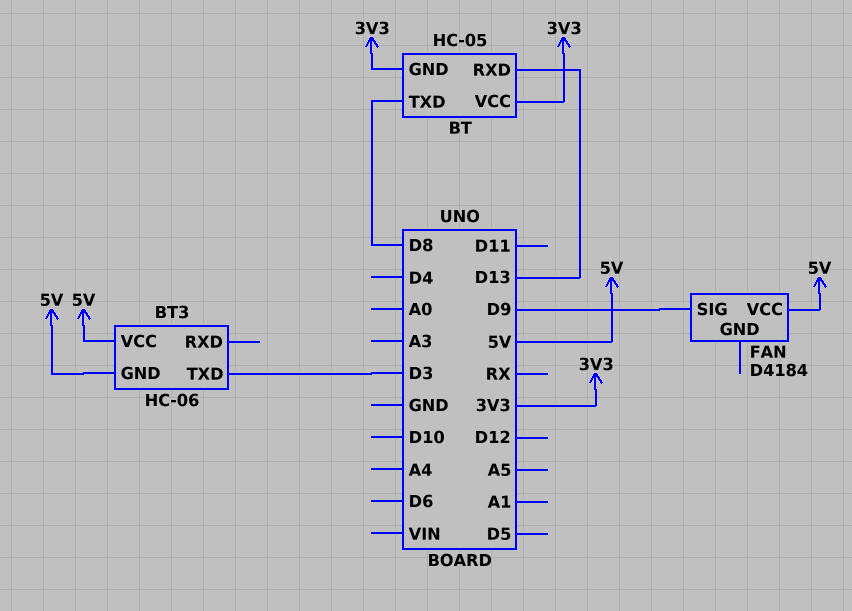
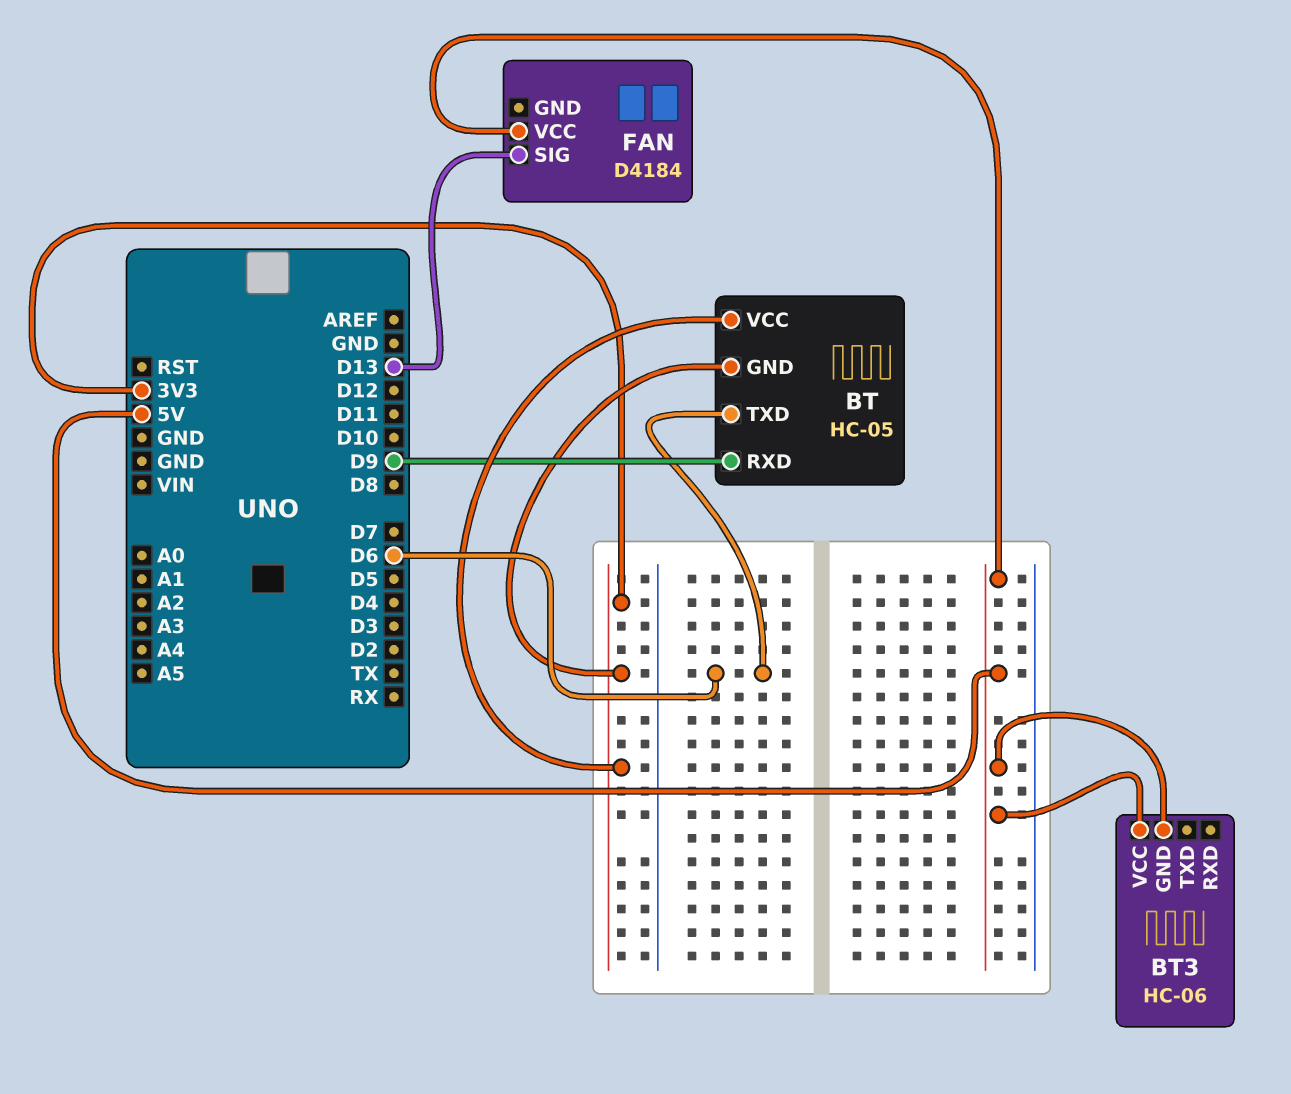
BT pin RXD: D13 -> D9
BT pin TXD: D8 -> D6
BT3 pin TXD: D3 -> none
FAN pin SIG: D9 -> D13

